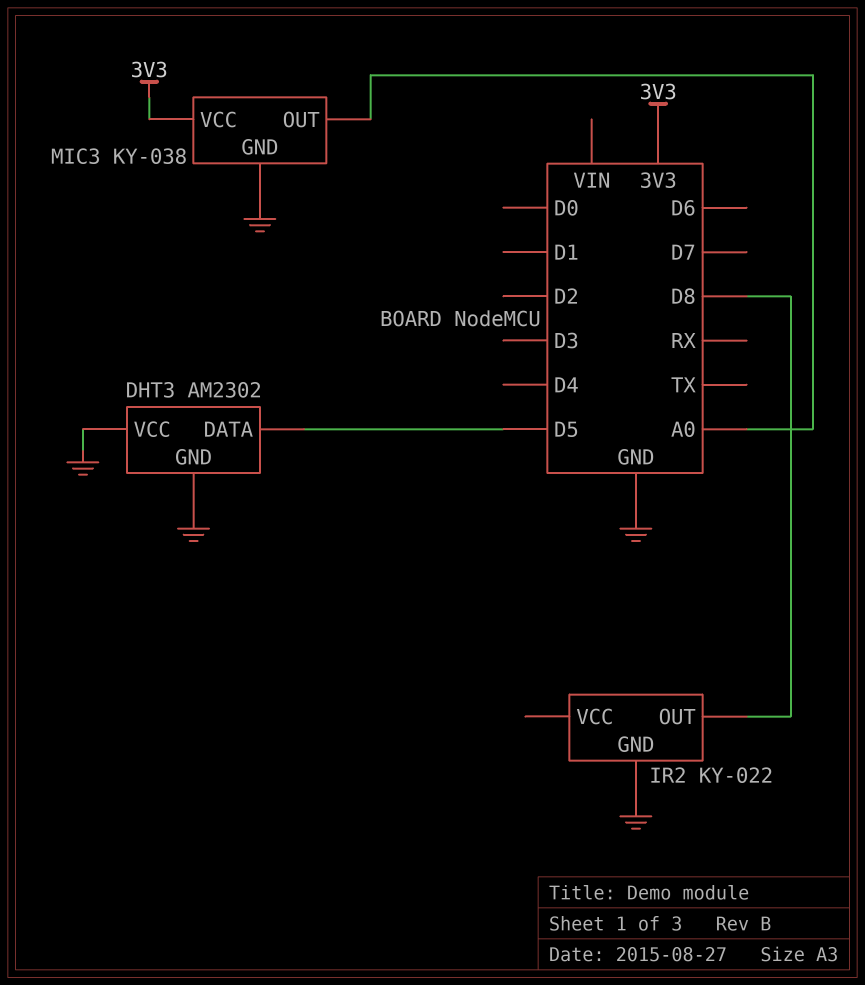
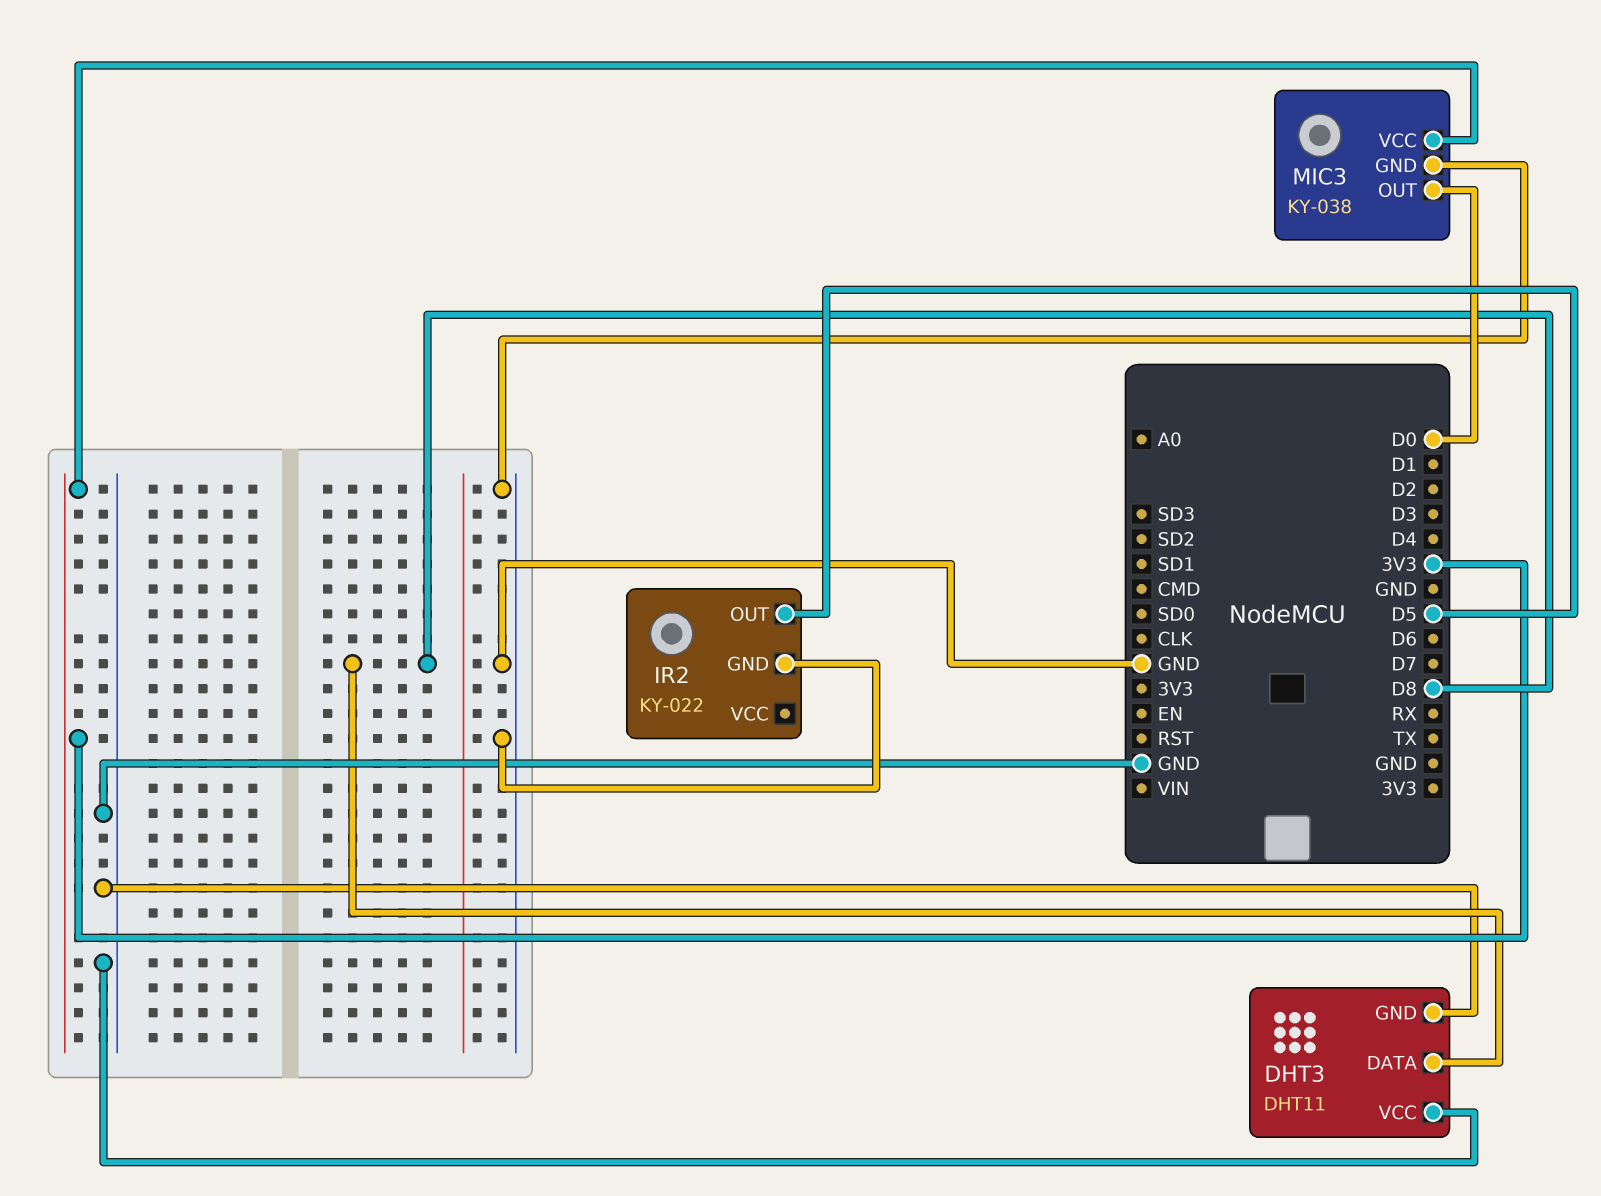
DHT3: AM2302 -> DHT11
DHT3 pin DATA: D5 -> D8
IR2 pin OUT: D8 -> D5
MIC3 pin OUT: A0 -> D0

